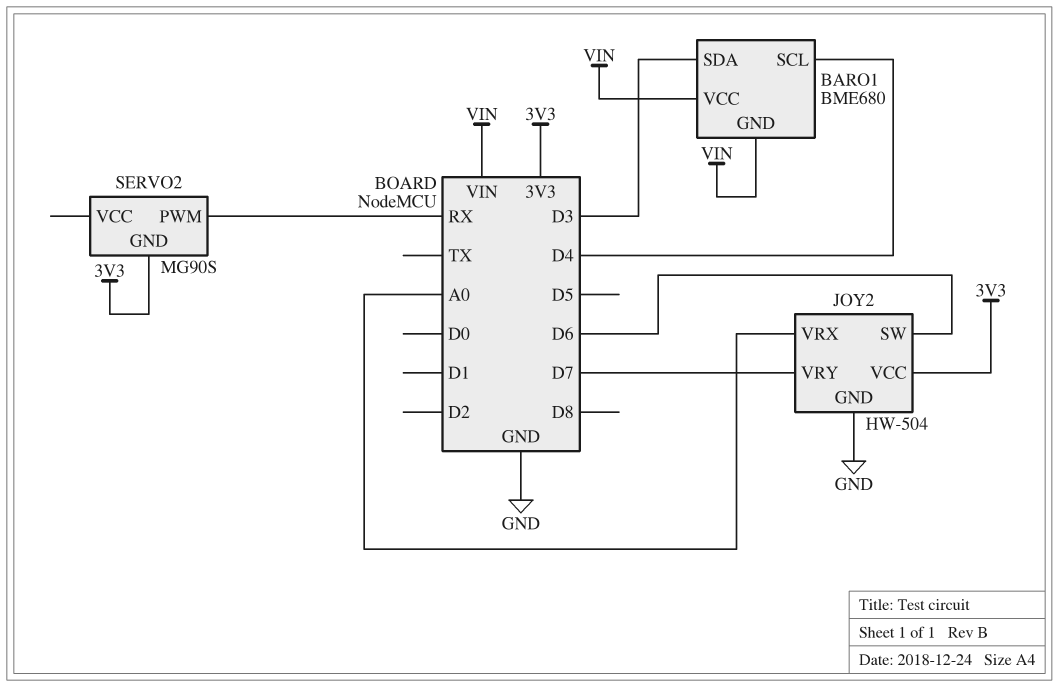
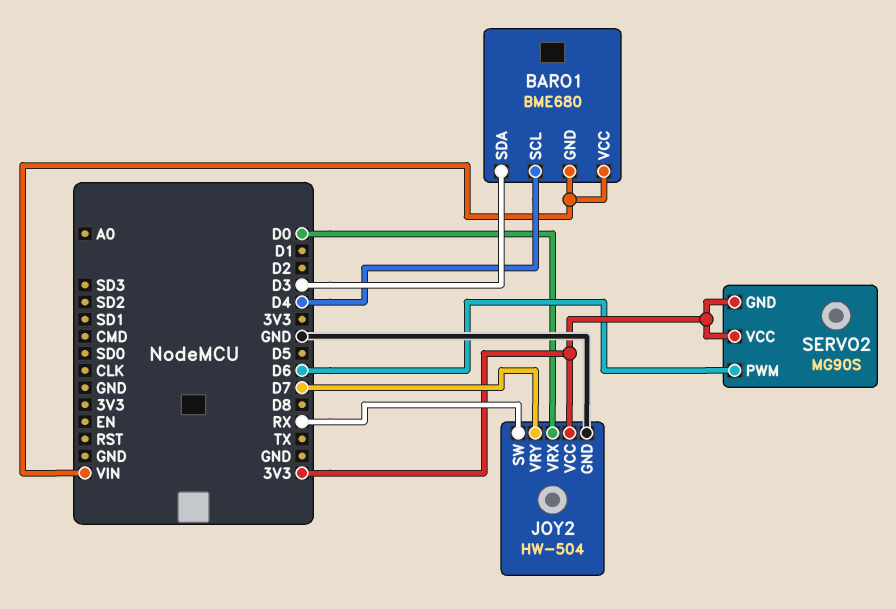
JOY2 pin SW: D6 -> RX
JOY2 pin VRX: A0 -> D0
SERVO2 pin PWM: RX -> D6
SERVO2 pin VCC: none -> 3V3

